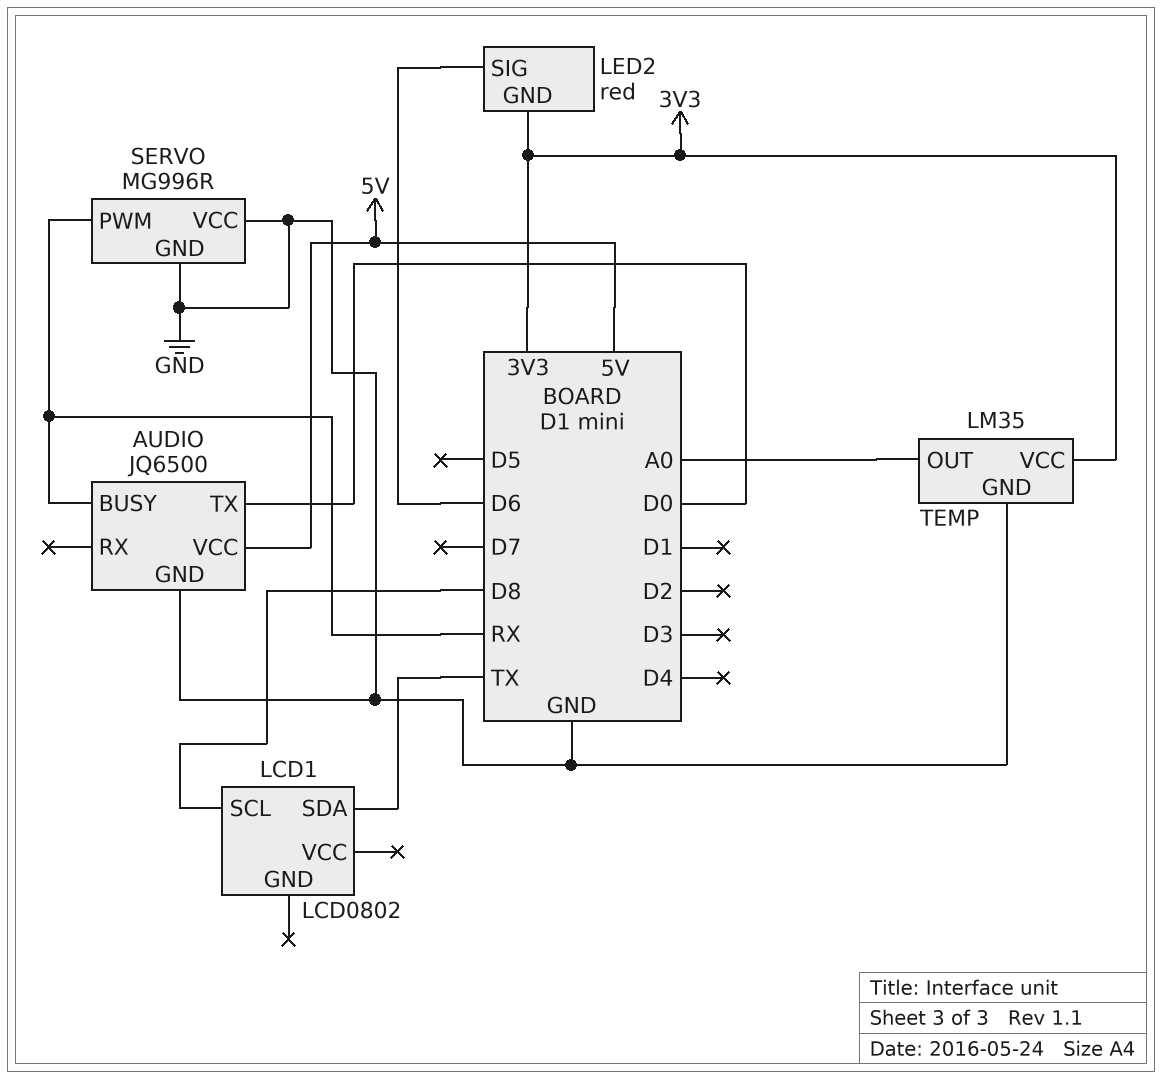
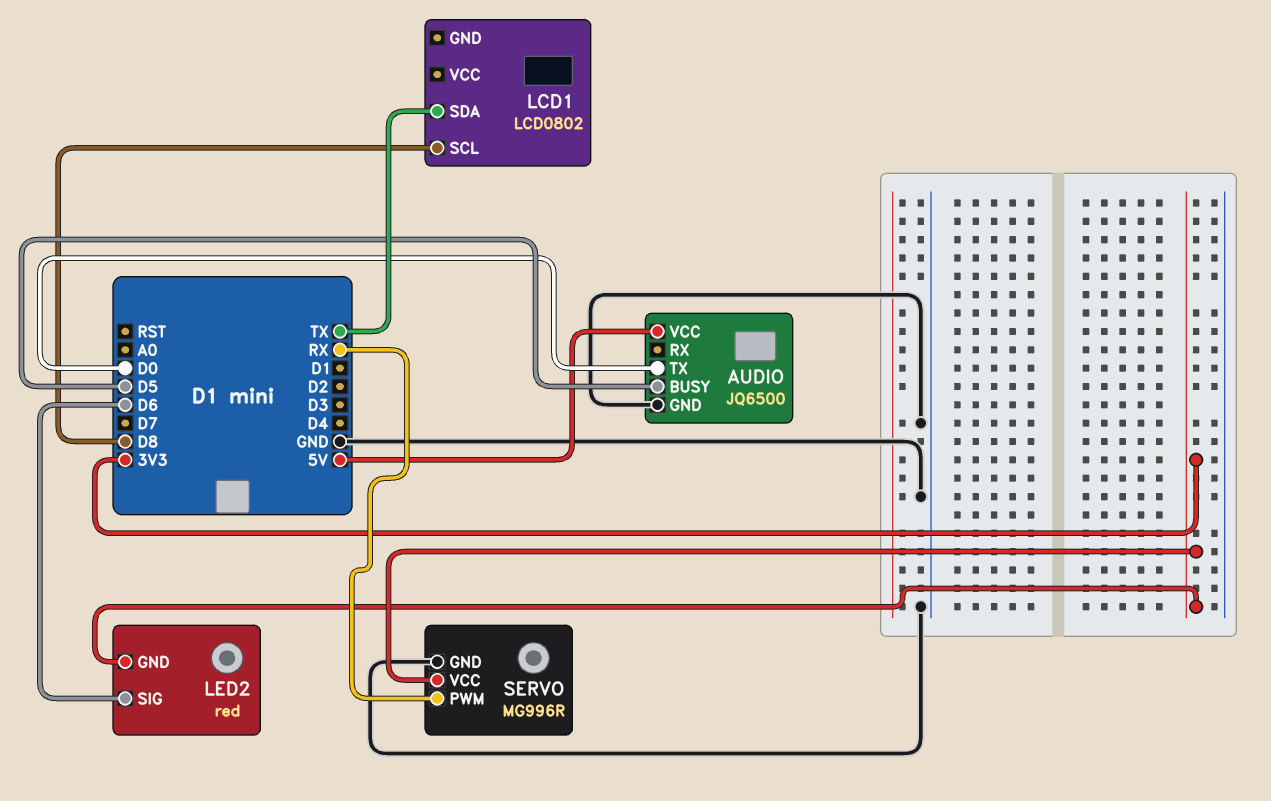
AUDIO pin BUSY: RX -> D5
SERVO pin VCC: GND -> 3V3
TEMP: LM35 -> none
TEMP pin GND: GND -> none
TEMP pin OUT: A0 -> none
TEMP pin VCC: 3V3 -> none

